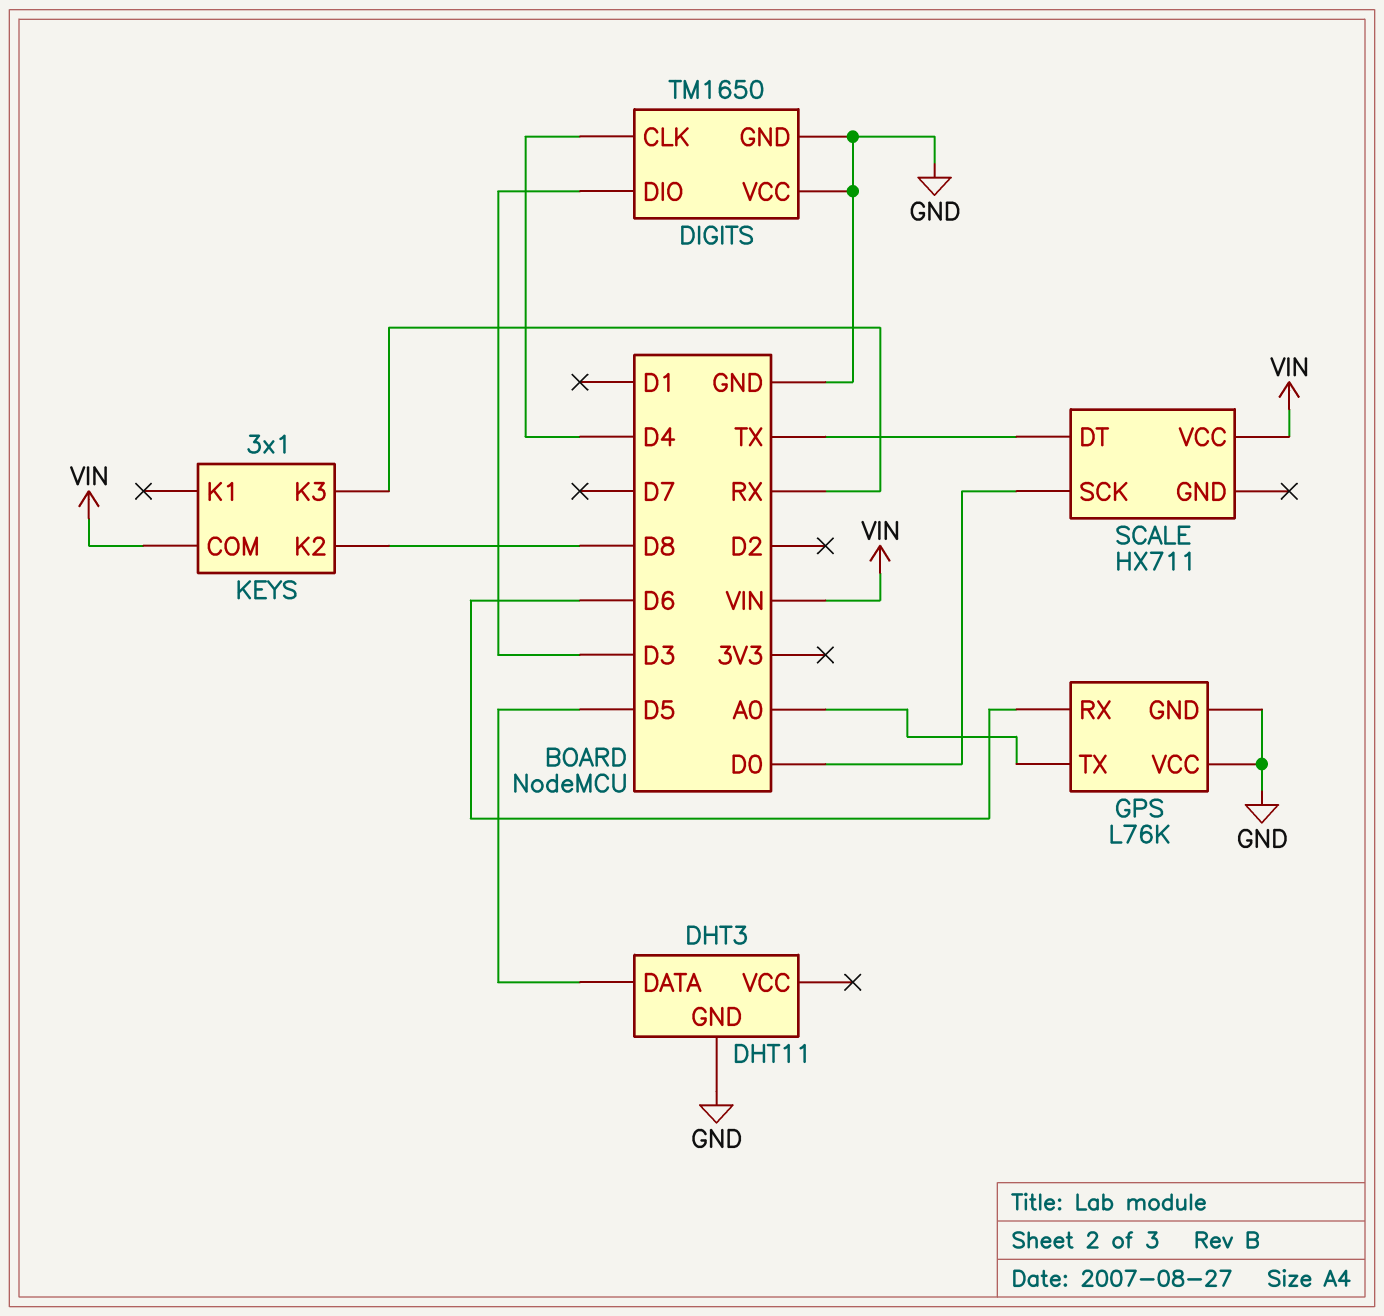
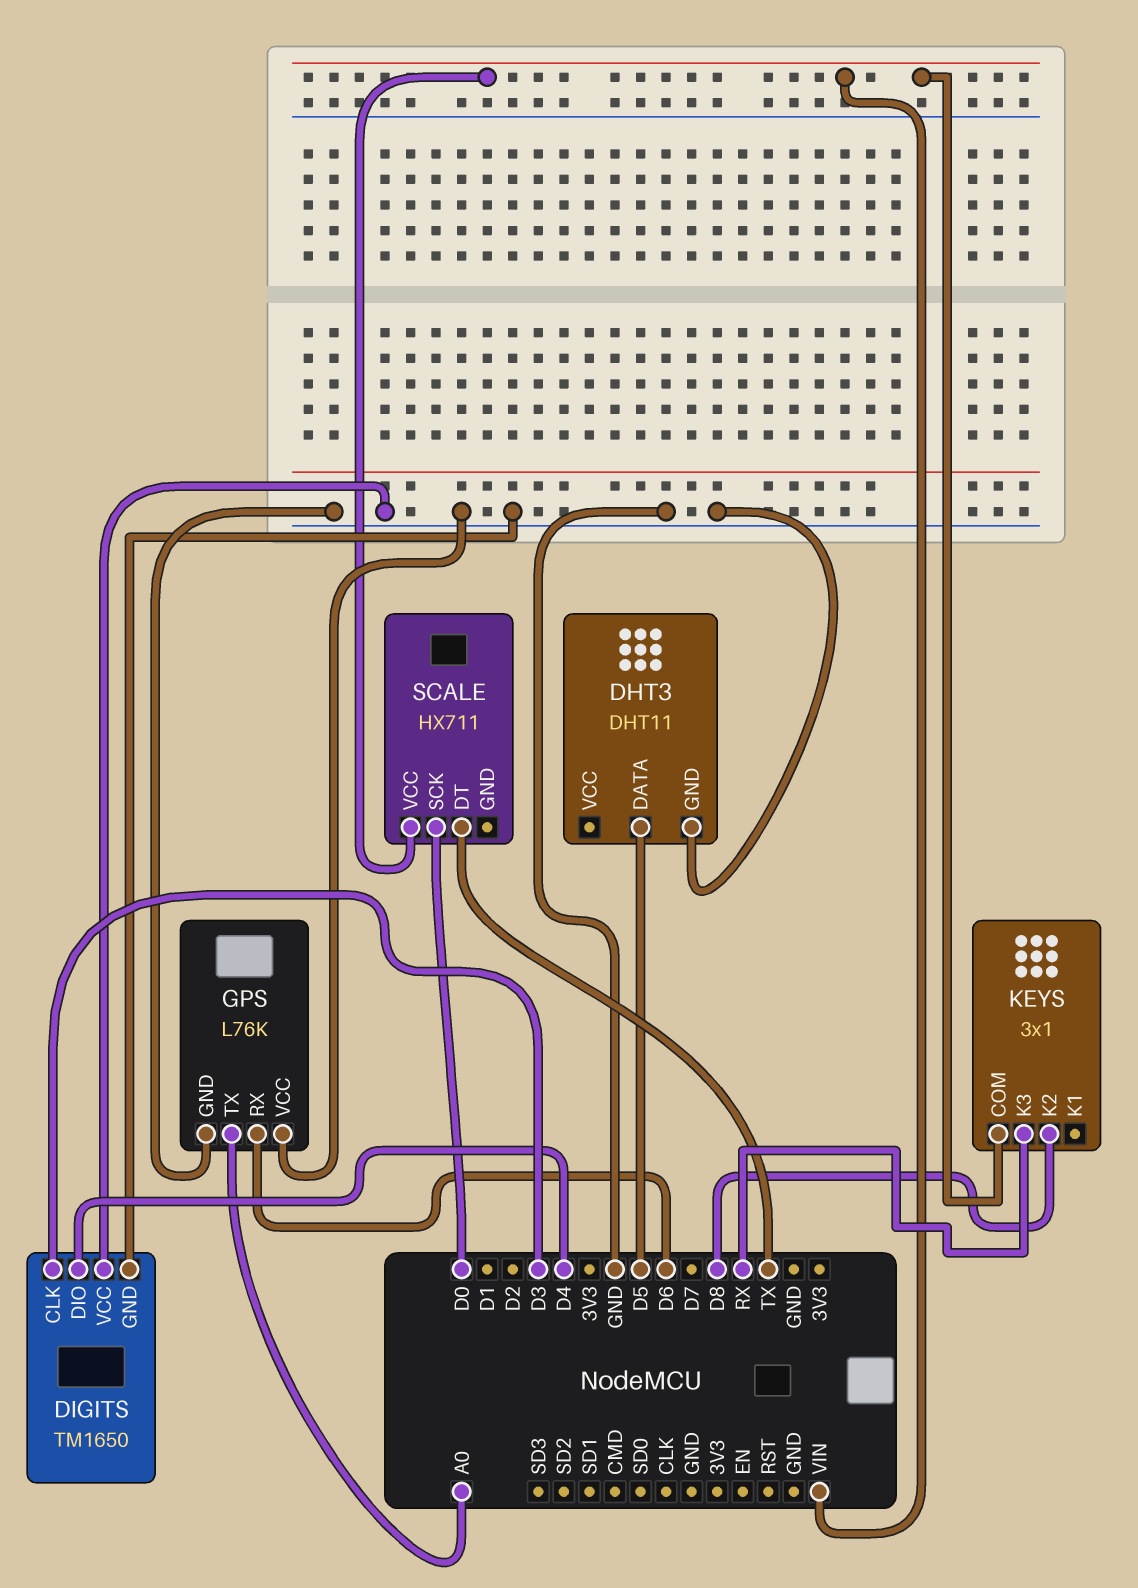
DIGITS pin CLK: D4 -> D3
DIGITS pin DIO: D3 -> D4

